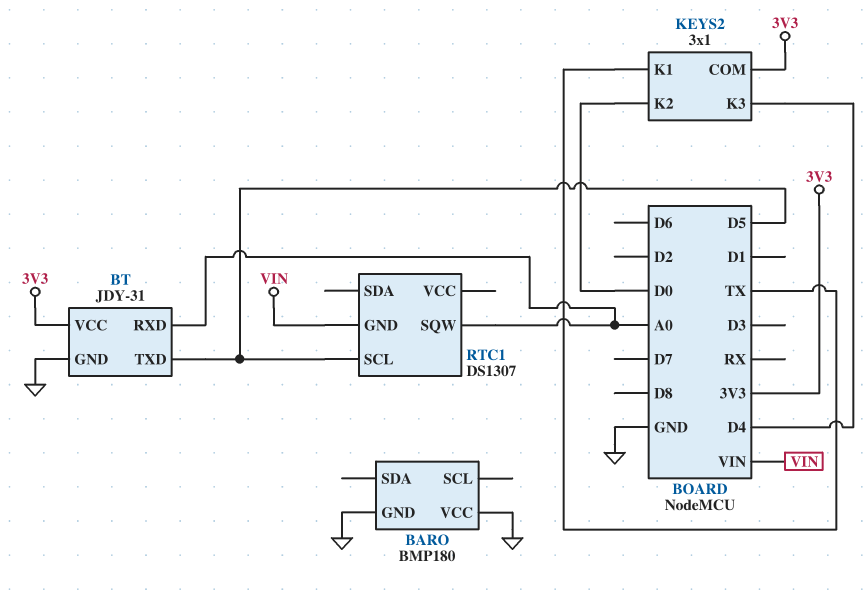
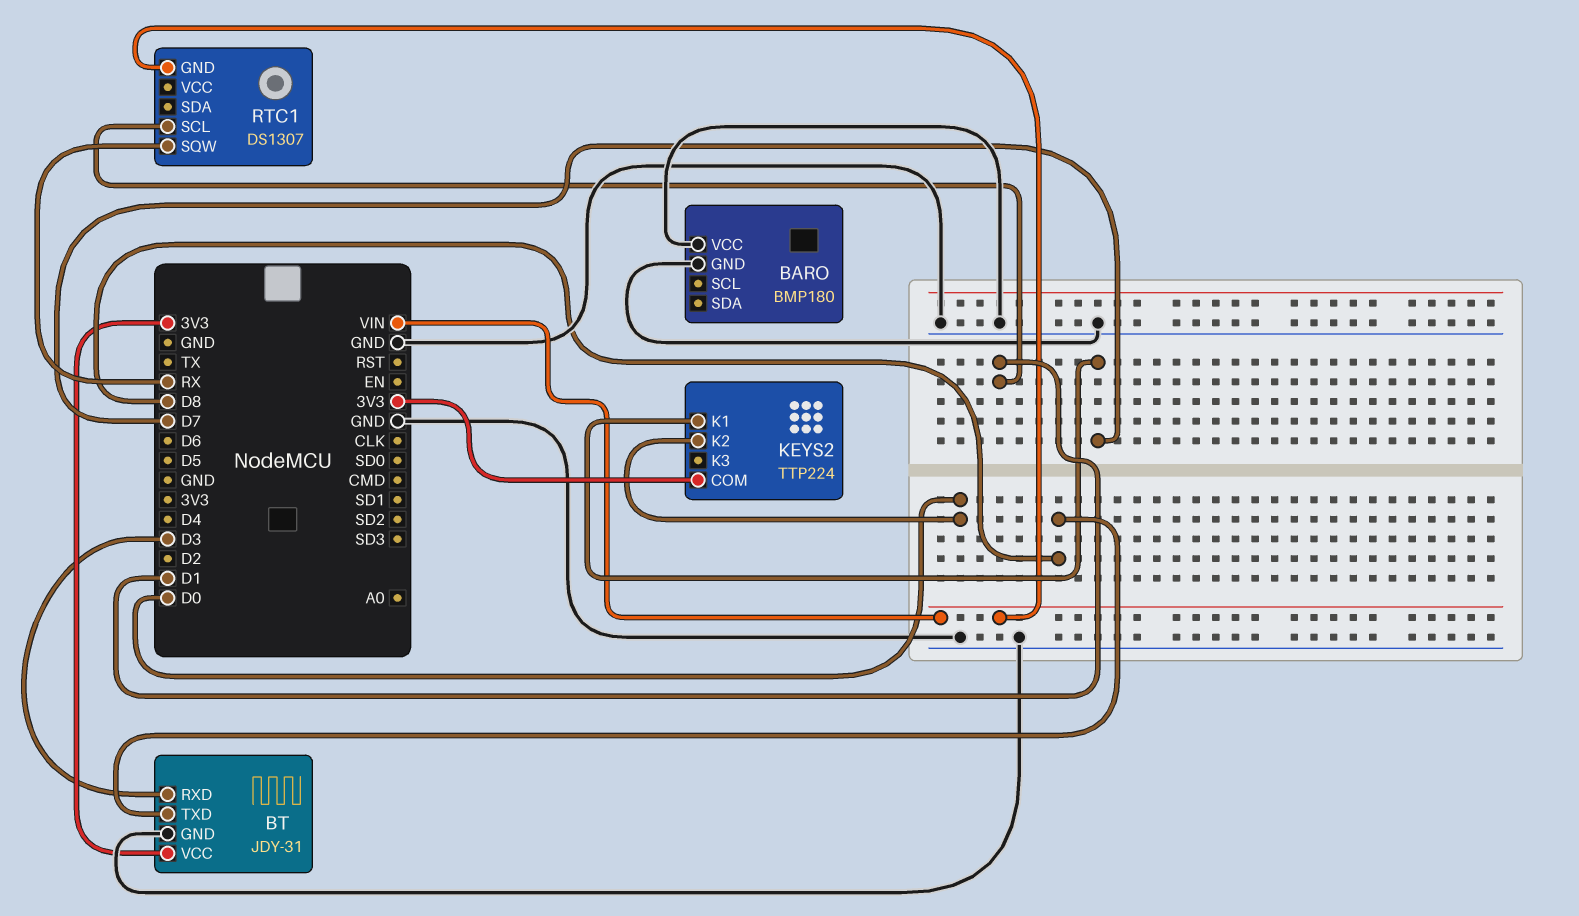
BT pin RXD: A0 -> D3
BT pin TXD: D5 -> D8
KEYS2: 3x1 -> TTP224
KEYS2 pin K1: TX -> D7
KEYS2 pin K3: D4 -> none
RTC1 pin SCL: D5 -> D1
RTC1 pin SQW: A0 -> RX

